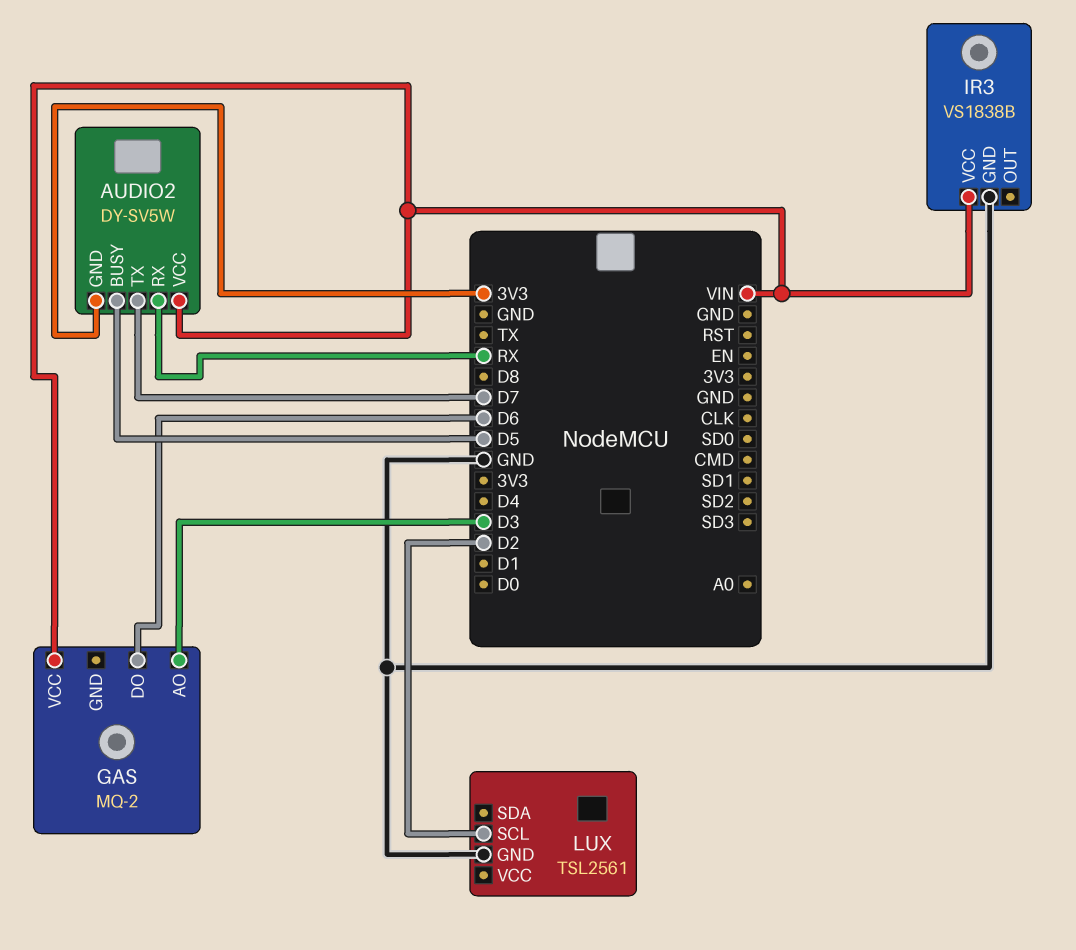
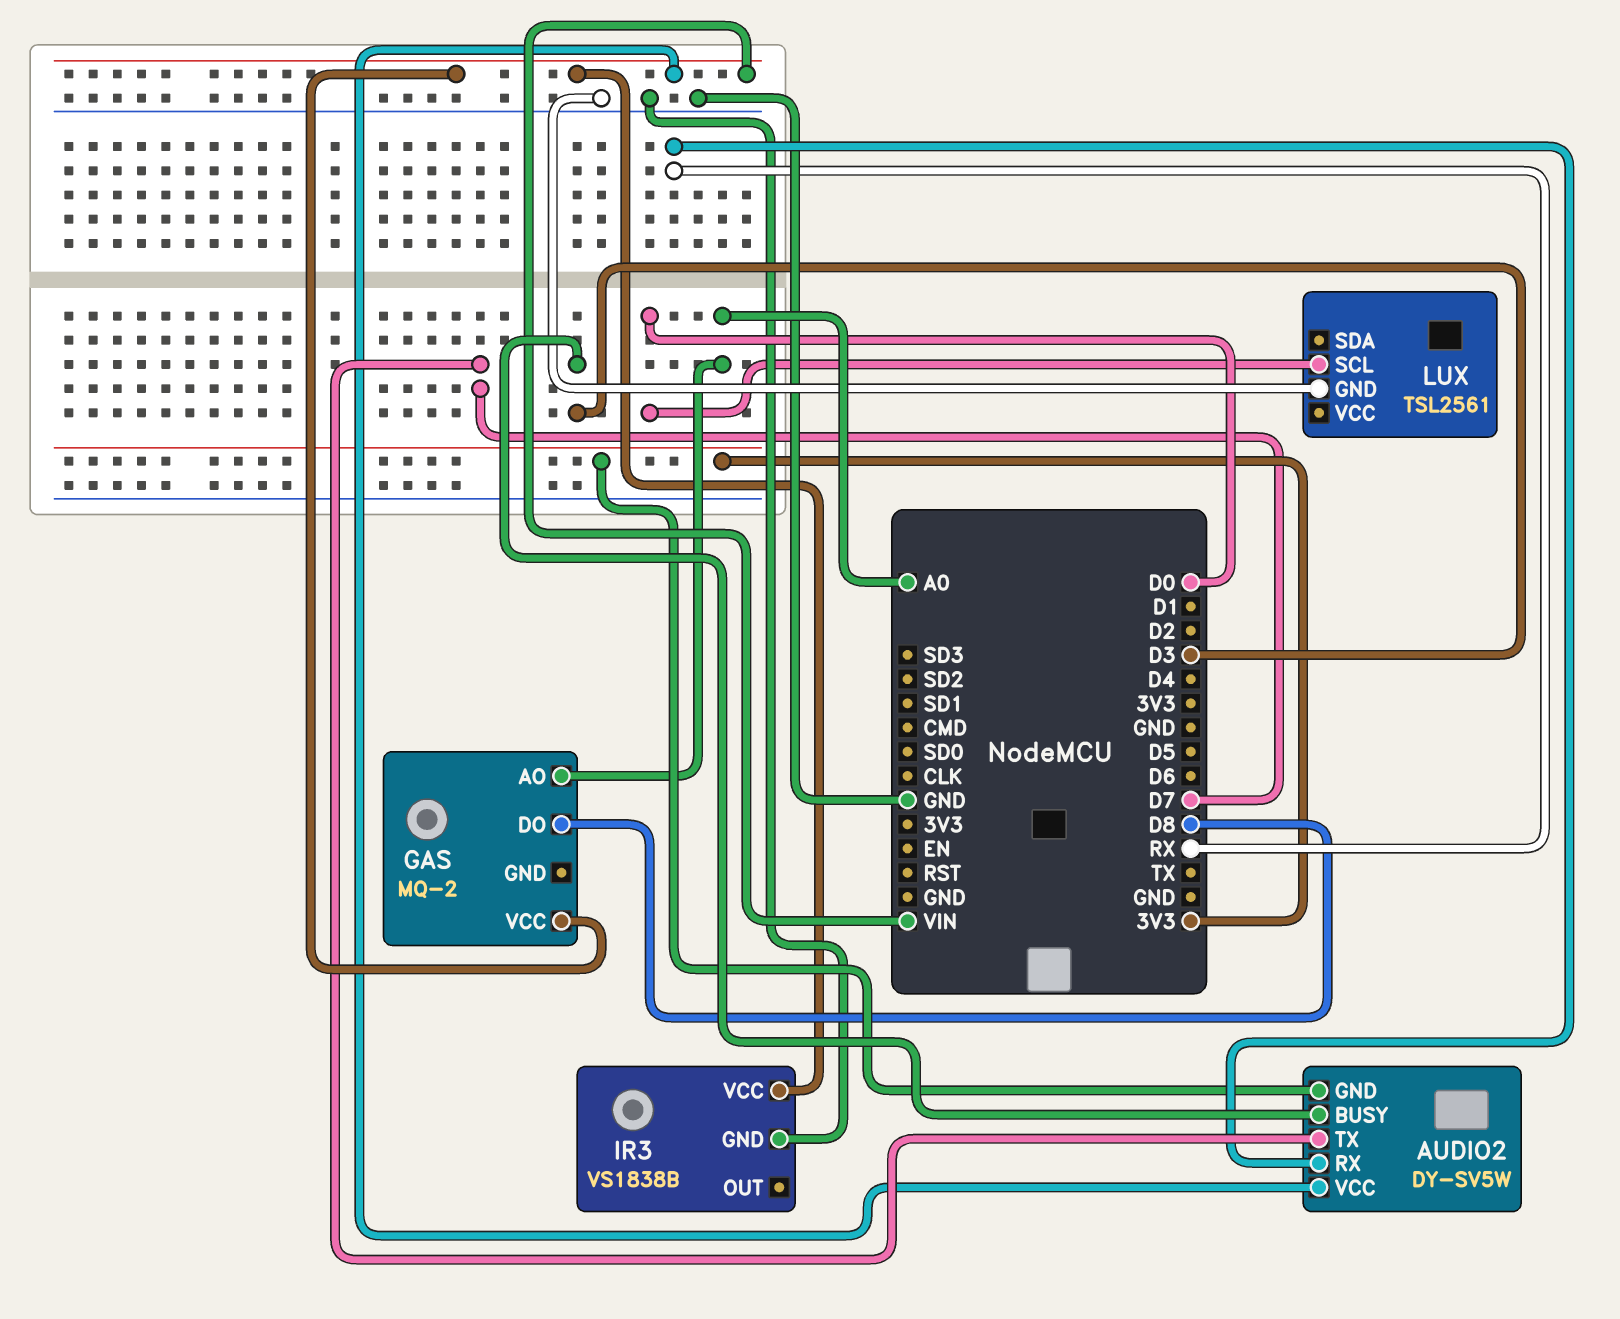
AUDIO2 pin BUSY: D5 -> D3
GAS pin AO: D3 -> A0
GAS pin DO: D6 -> D8
LUX pin SCL: D2 -> D0

